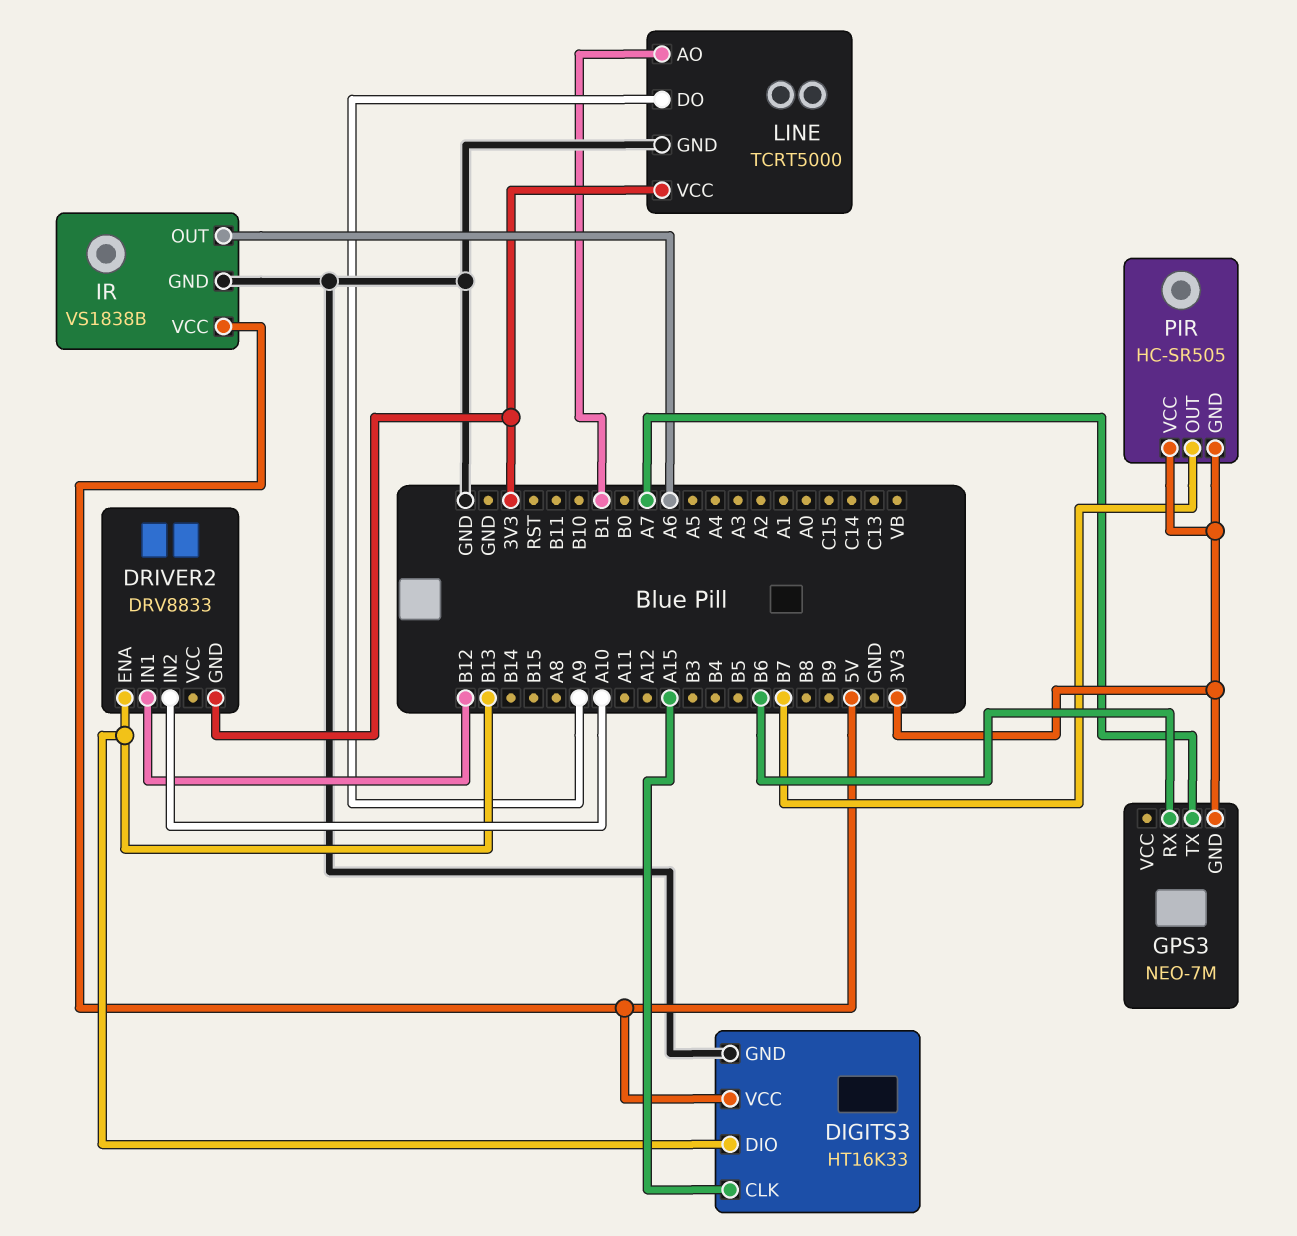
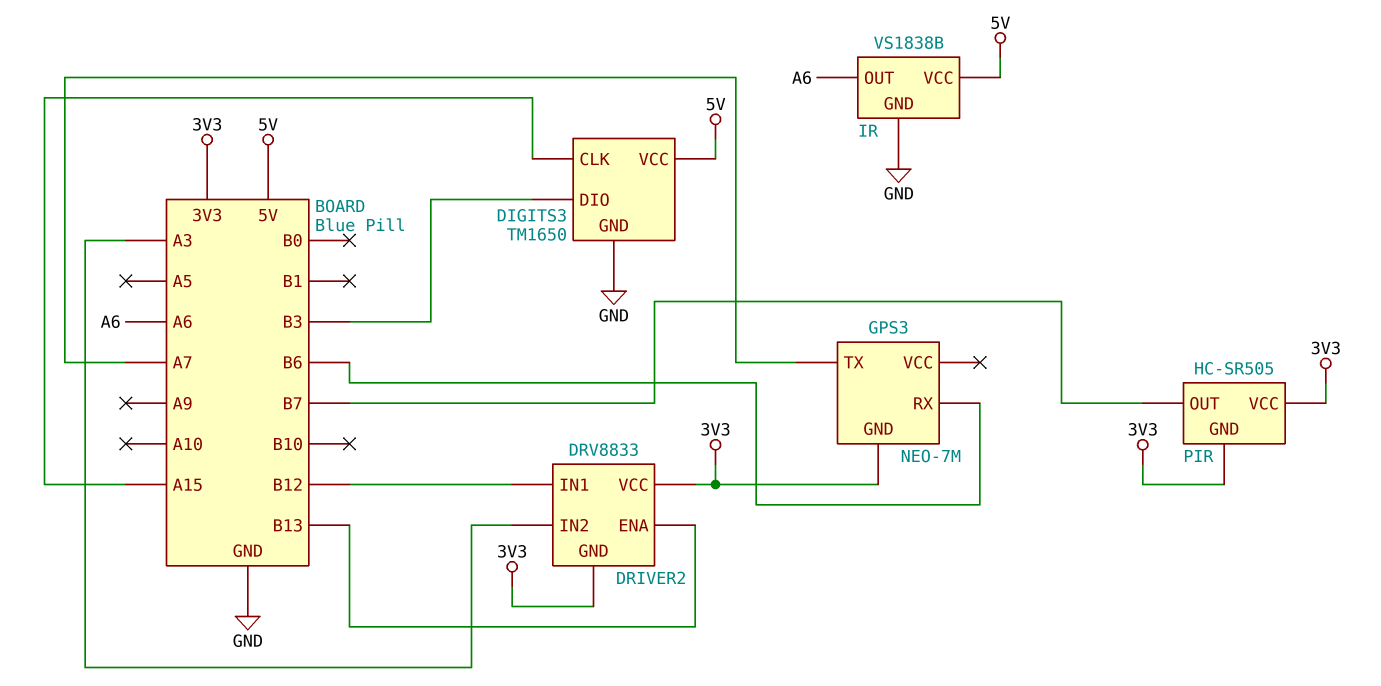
DIGITS3: HT16K33 -> TM1650
DIGITS3 pin DIO: B13 -> B3
DRIVER2 pin IN2: A10 -> A3
DRIVER2 pin VCC: none -> 3V3
LINE: TCRT5000 -> none
LINE pin AO: B1 -> none
LINE pin DO: A9 -> none
LINE pin GND: GND -> none
LINE pin VCC: 3V3 -> none

